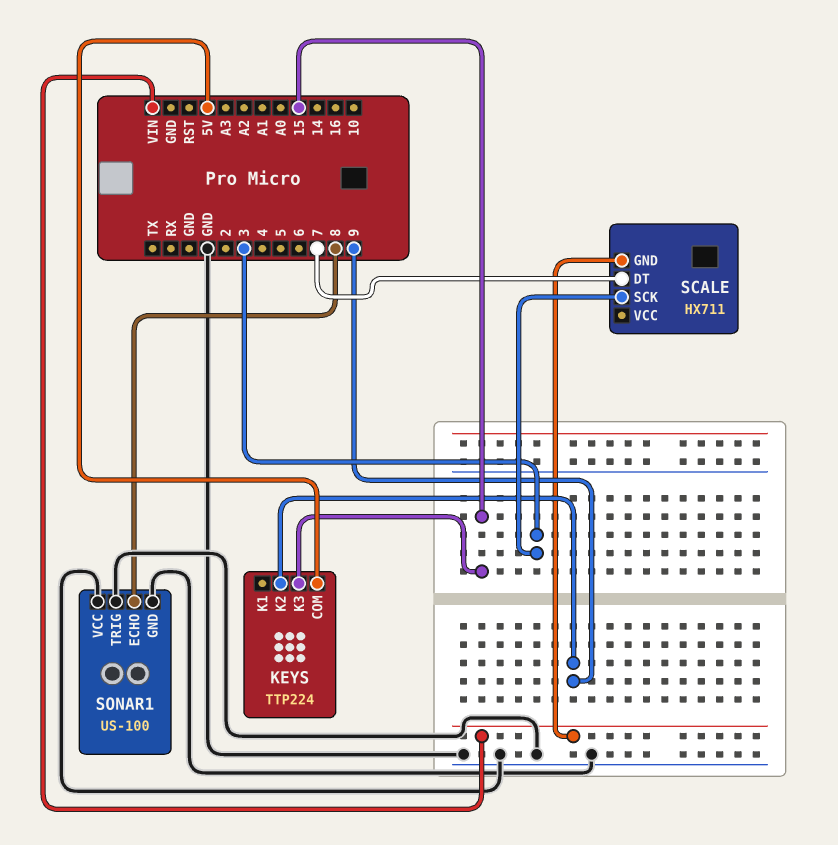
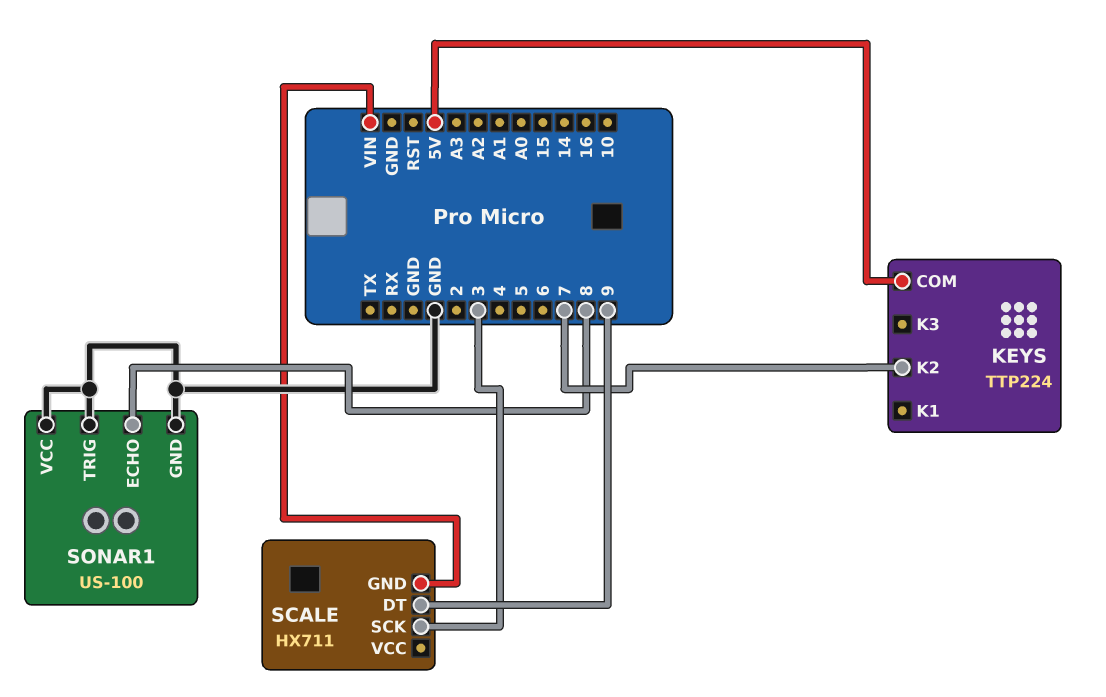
KEYS pin K2: 9 -> 7
KEYS pin K3: 15 -> none
SCALE pin DT: 7 -> 9

